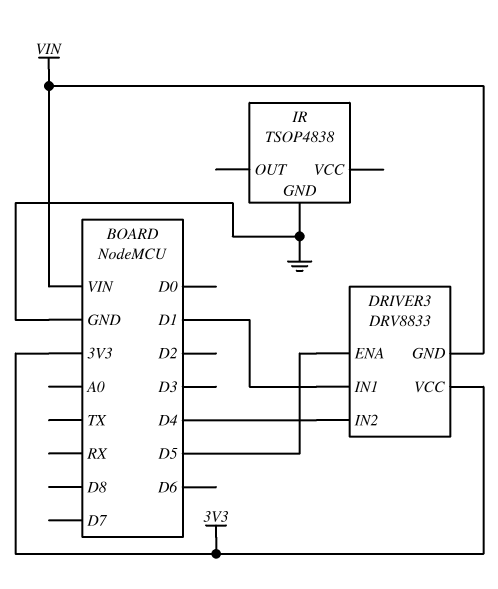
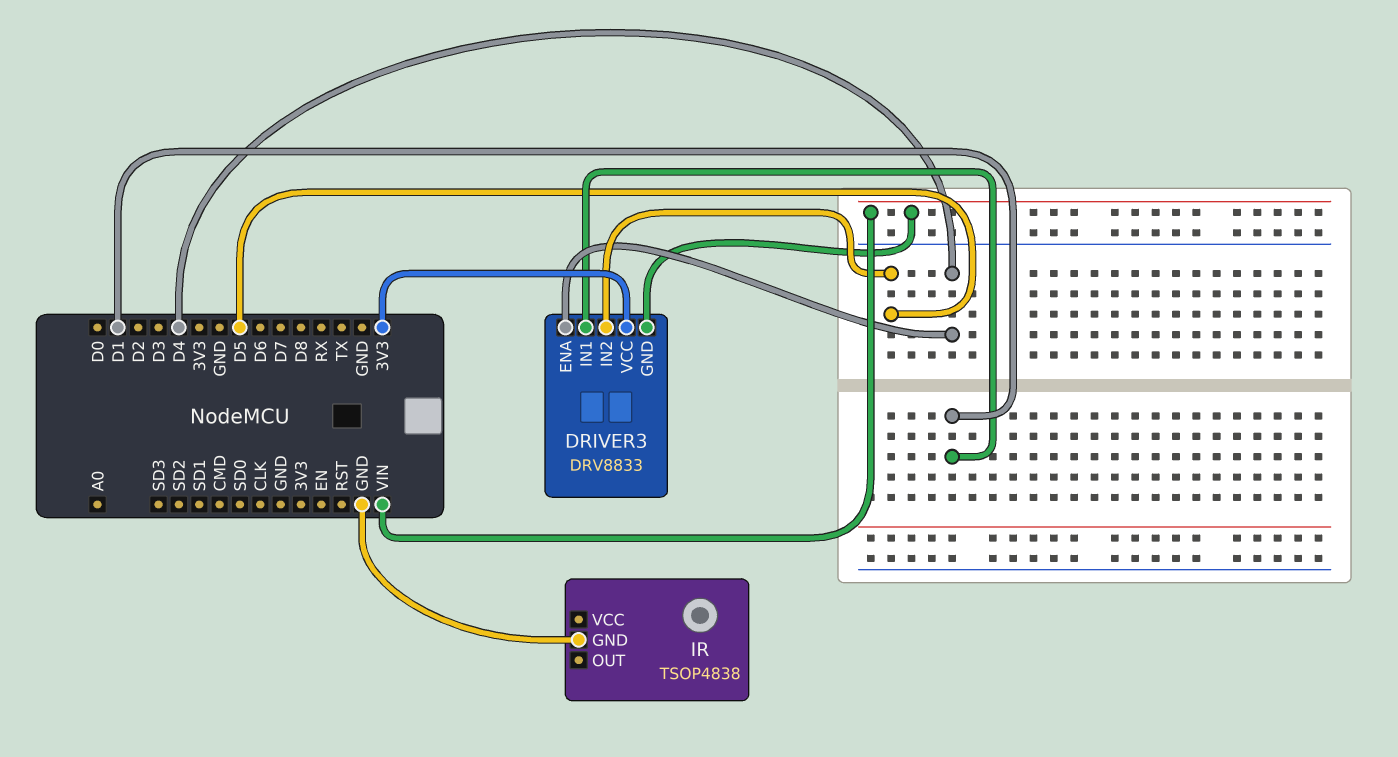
DRIVER3 pin ENA: D5 -> D4
DRIVER3 pin IN2: D4 -> D5

